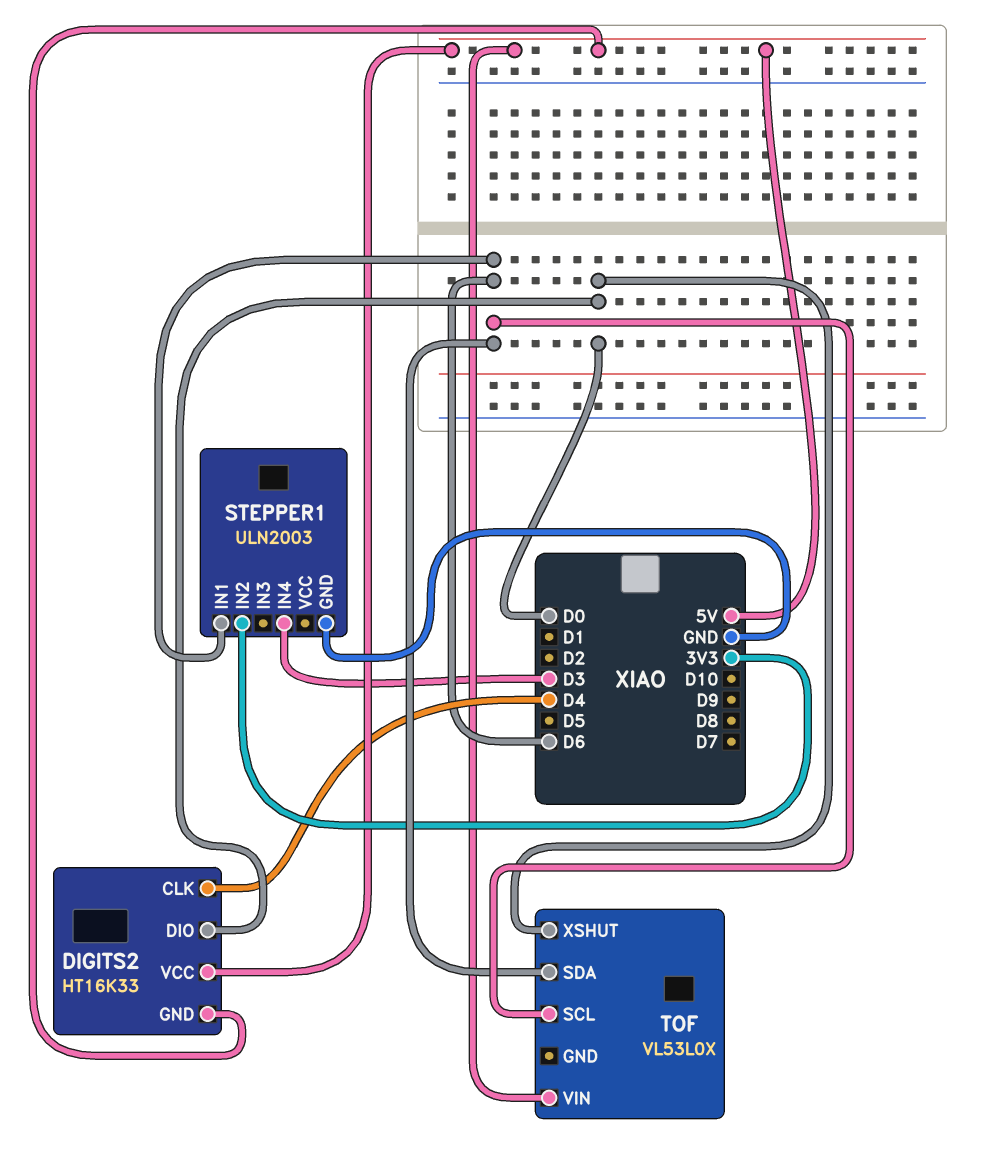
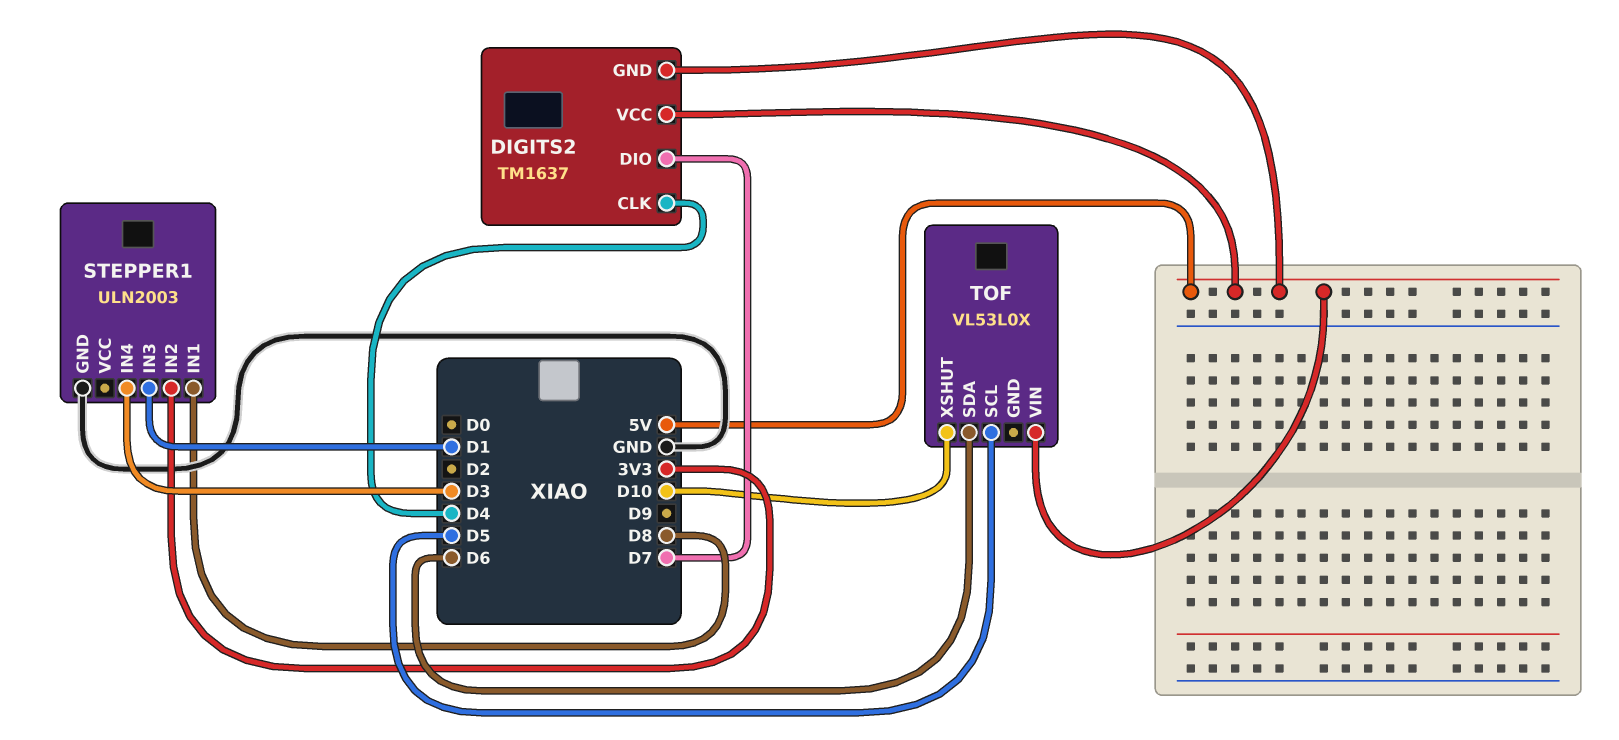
DIGITS2: HT16K33 -> TM1637
DIGITS2 pin DIO: D0 -> D7
STEPPER1 pin IN1: D6 -> D8
STEPPER1 pin IN3: none -> D1
TOF pin SCL: D6 -> D5
TOF pin XSHUT: D0 -> D10

